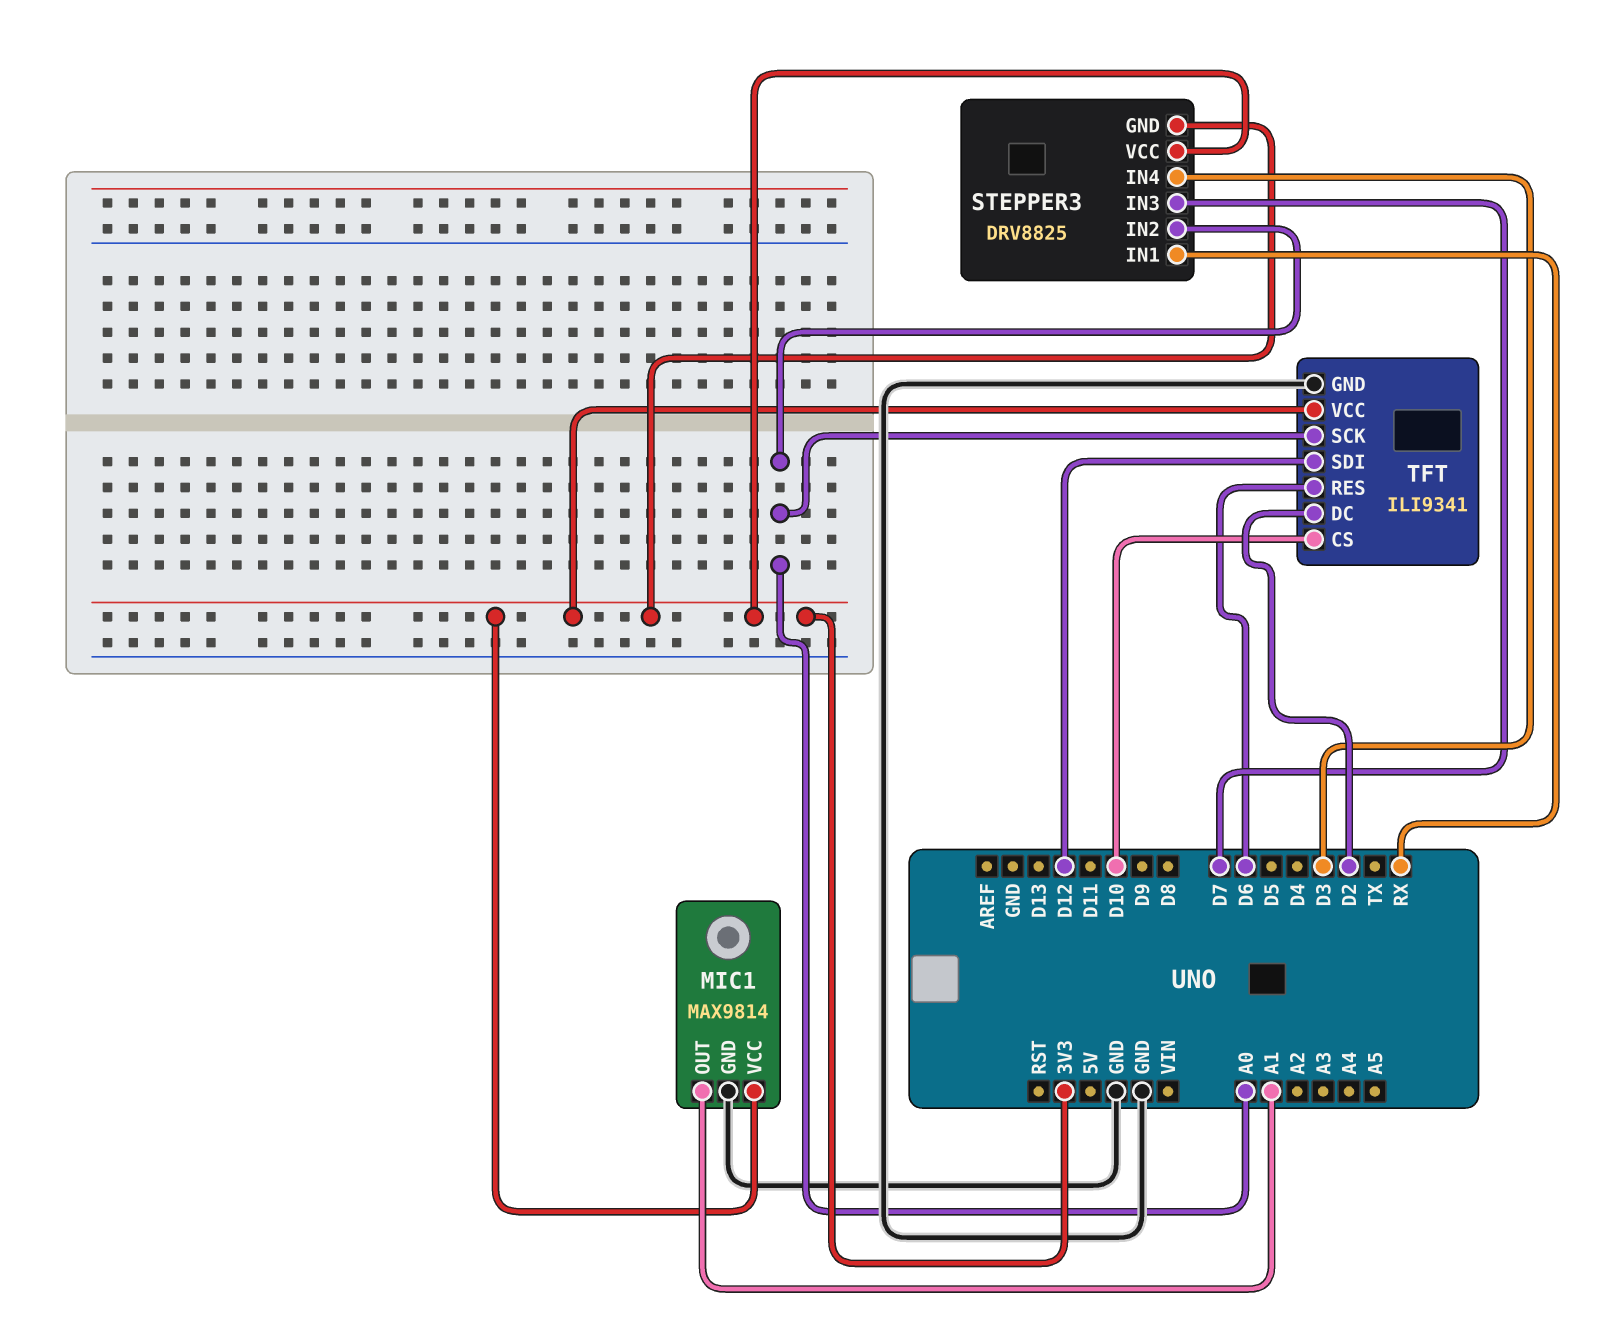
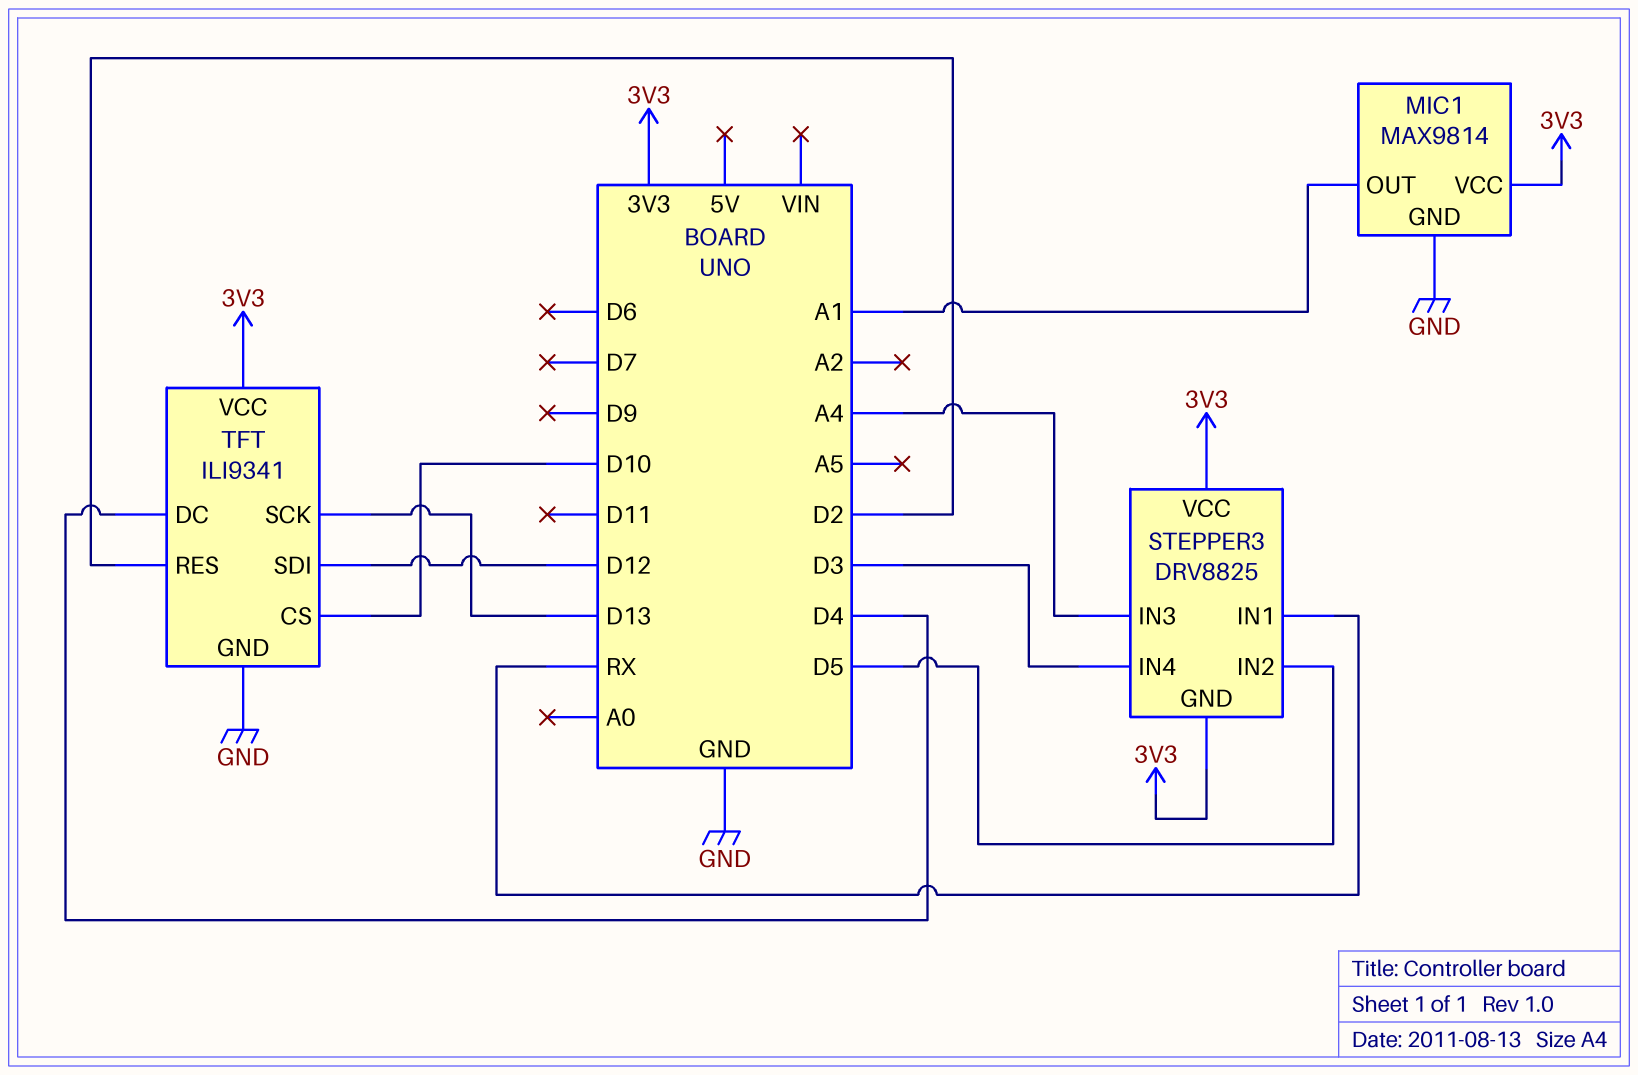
STEPPER3 pin IN2: A0 -> D5
STEPPER3 pin IN3: D7 -> A4
TFT pin DC: D2 -> D4
TFT pin RES: D6 -> D2
TFT pin SCK: A0 -> D13

